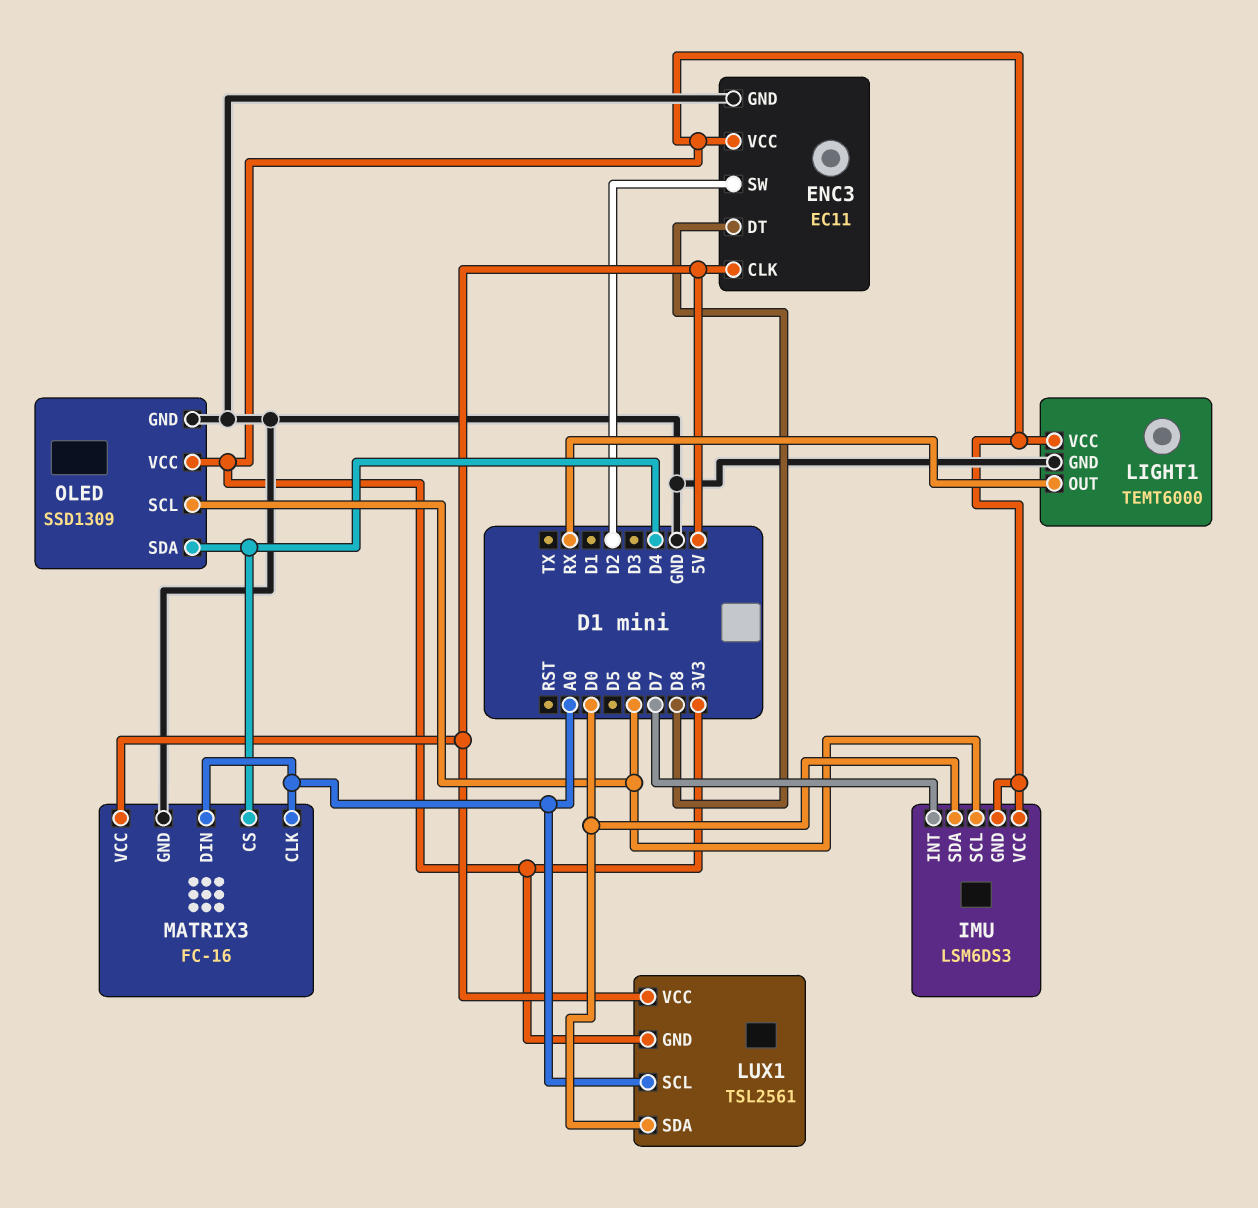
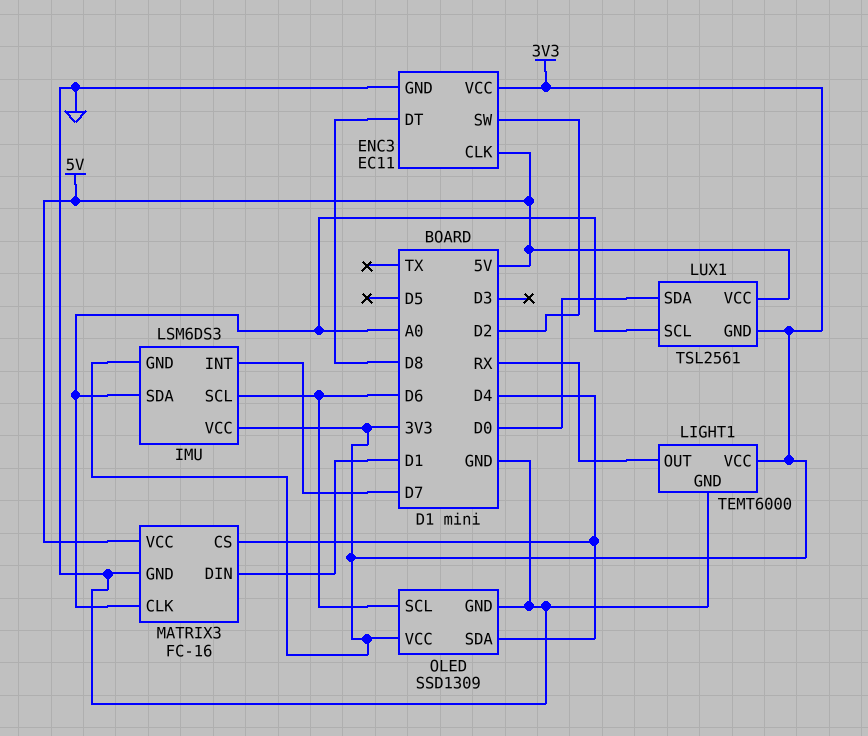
IMU pin SDA: D0 -> A0
MATRIX3 pin DIN: A0 -> D1

